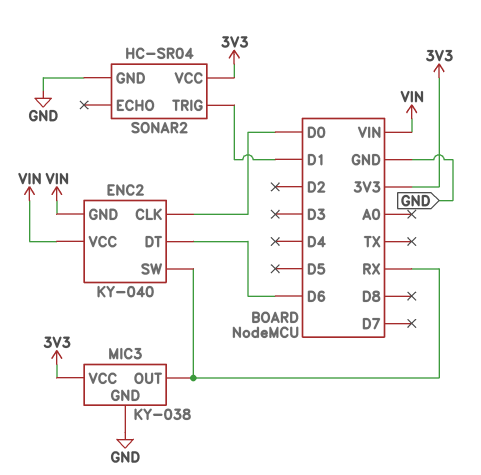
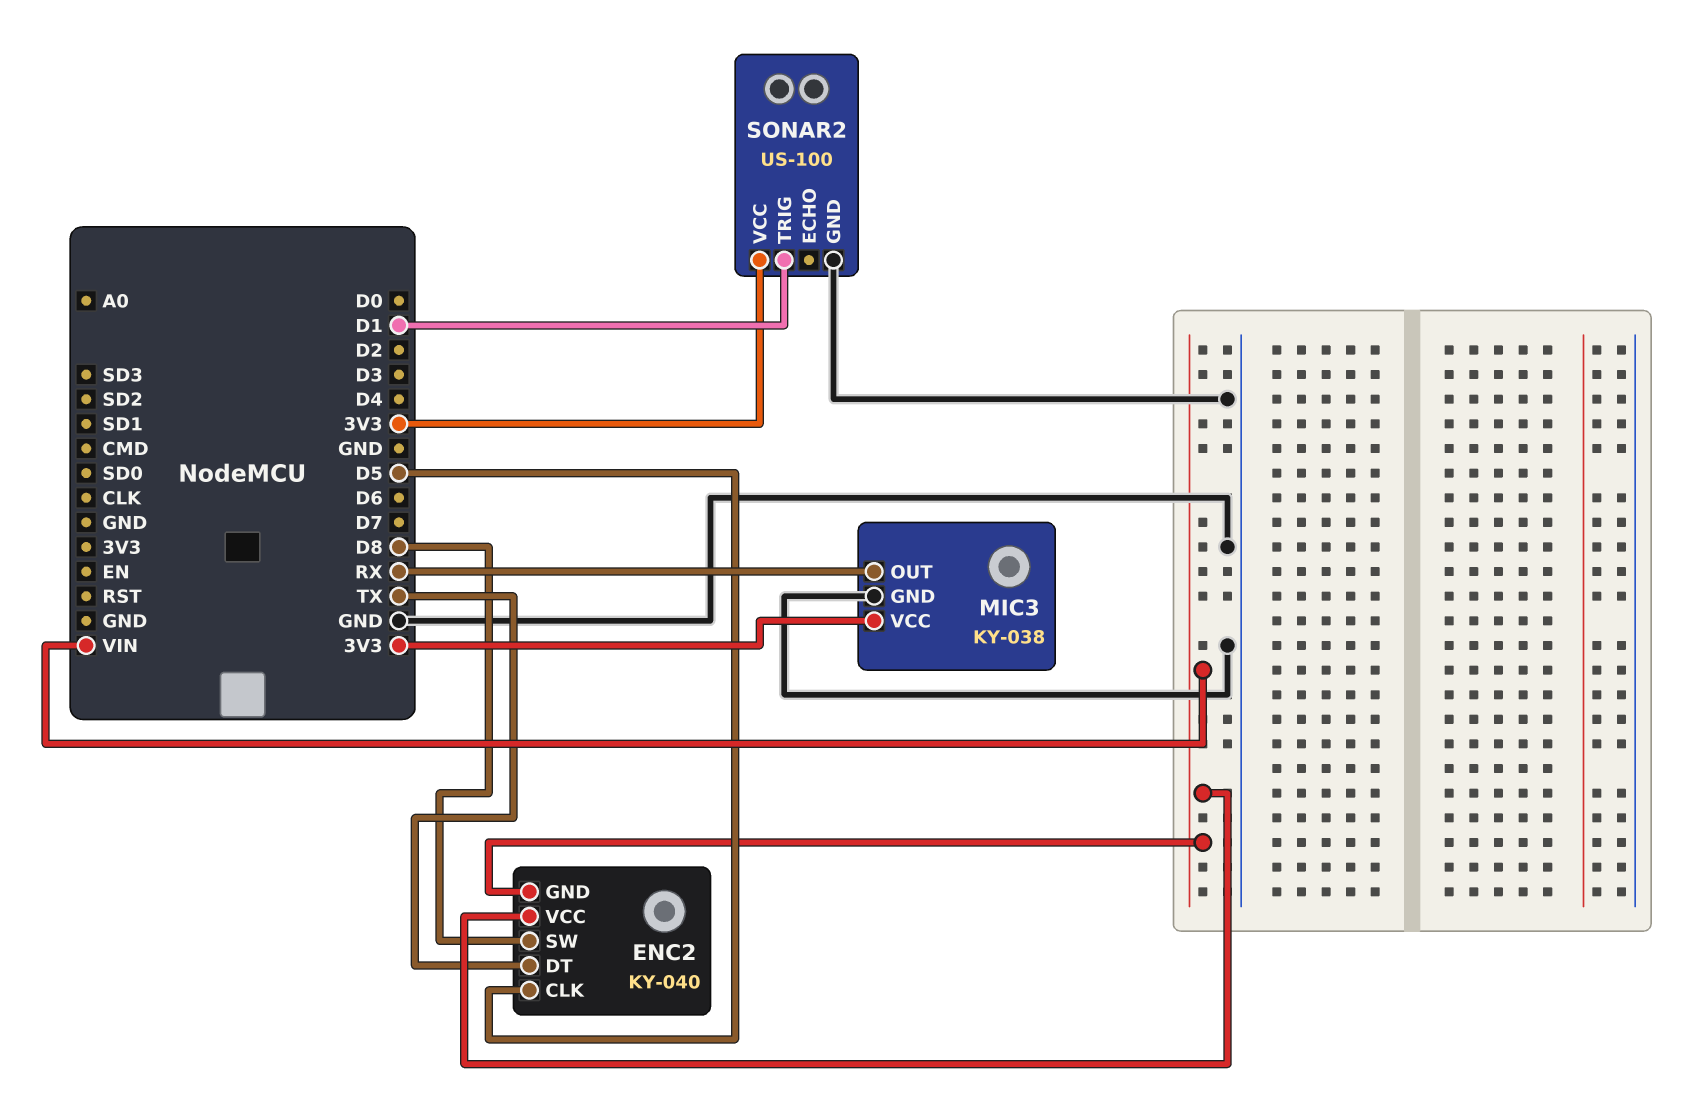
ENC2 pin CLK: D0 -> D5
ENC2 pin DT: D6 -> TX
ENC2 pin SW: RX -> D8
SONAR2: HC-SR04 -> US-100

